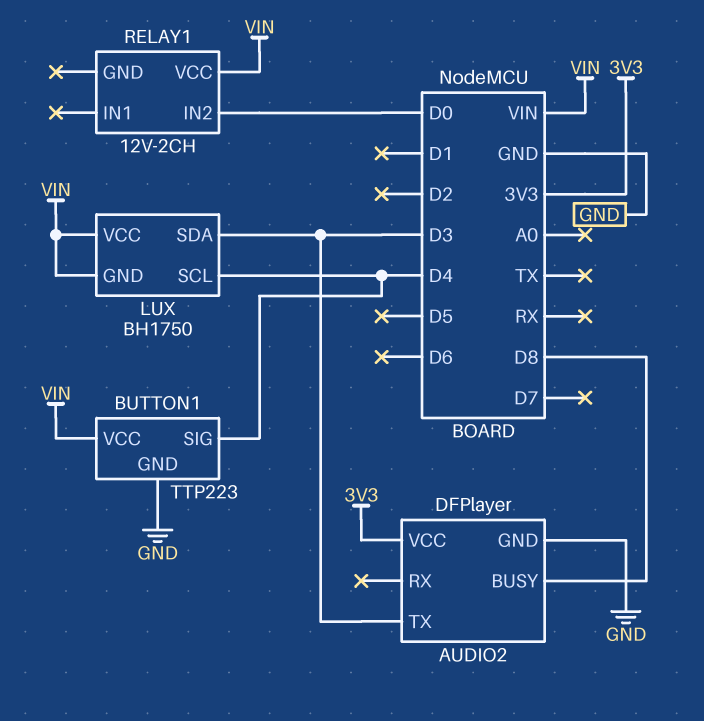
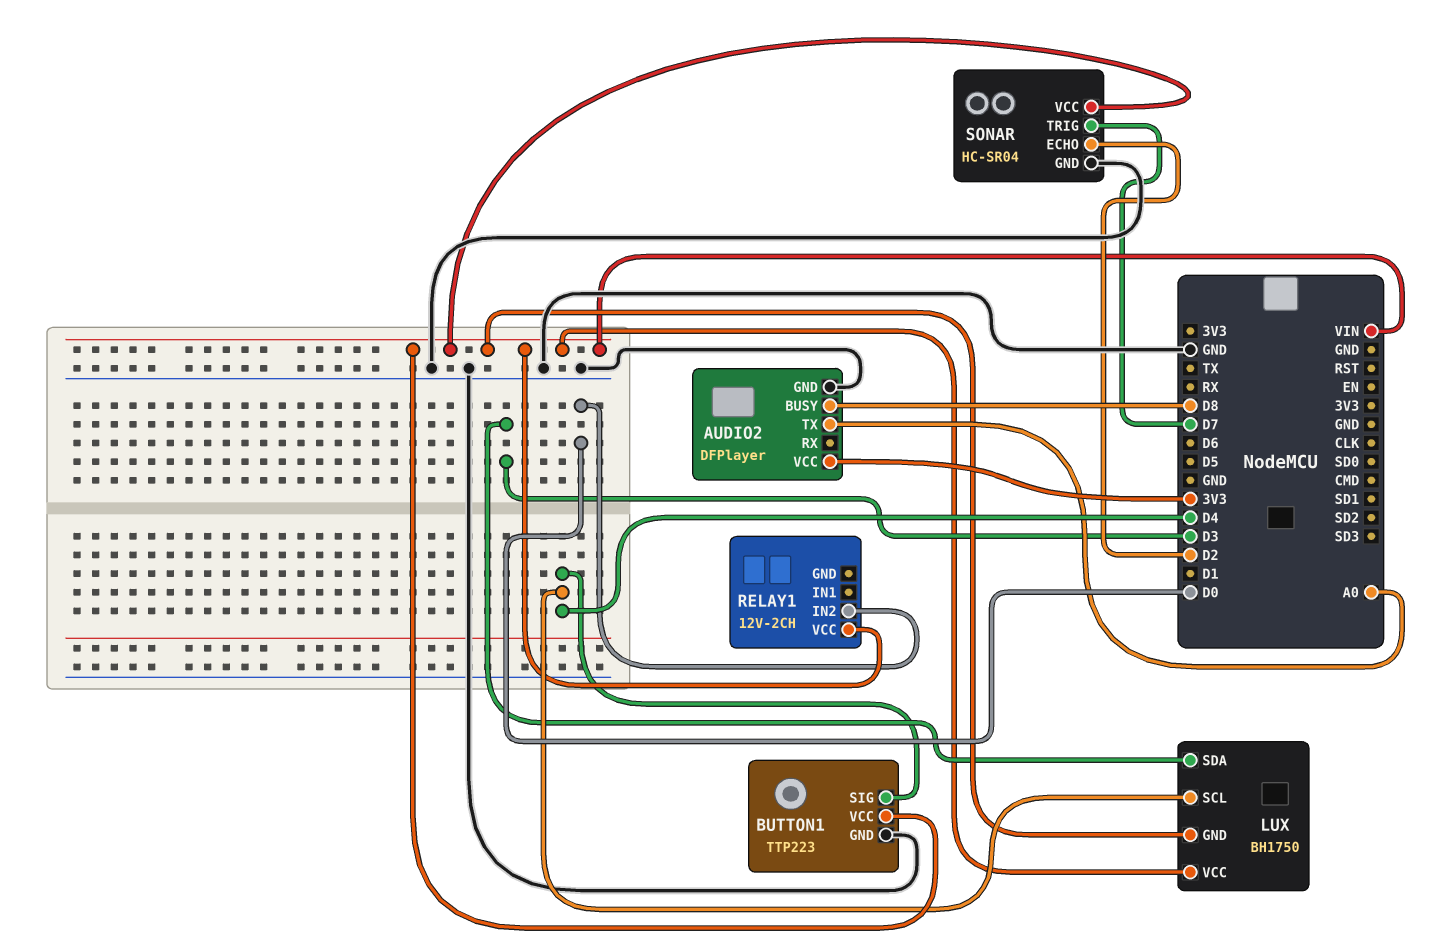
AUDIO2 pin TX: D3 -> A0
SONAR: none -> HC-SR04
SONAR pin ECHO: none -> D2
SONAR pin GND: none -> GND
SONAR pin TRIG: none -> D7
SONAR pin VCC: none -> VIN

